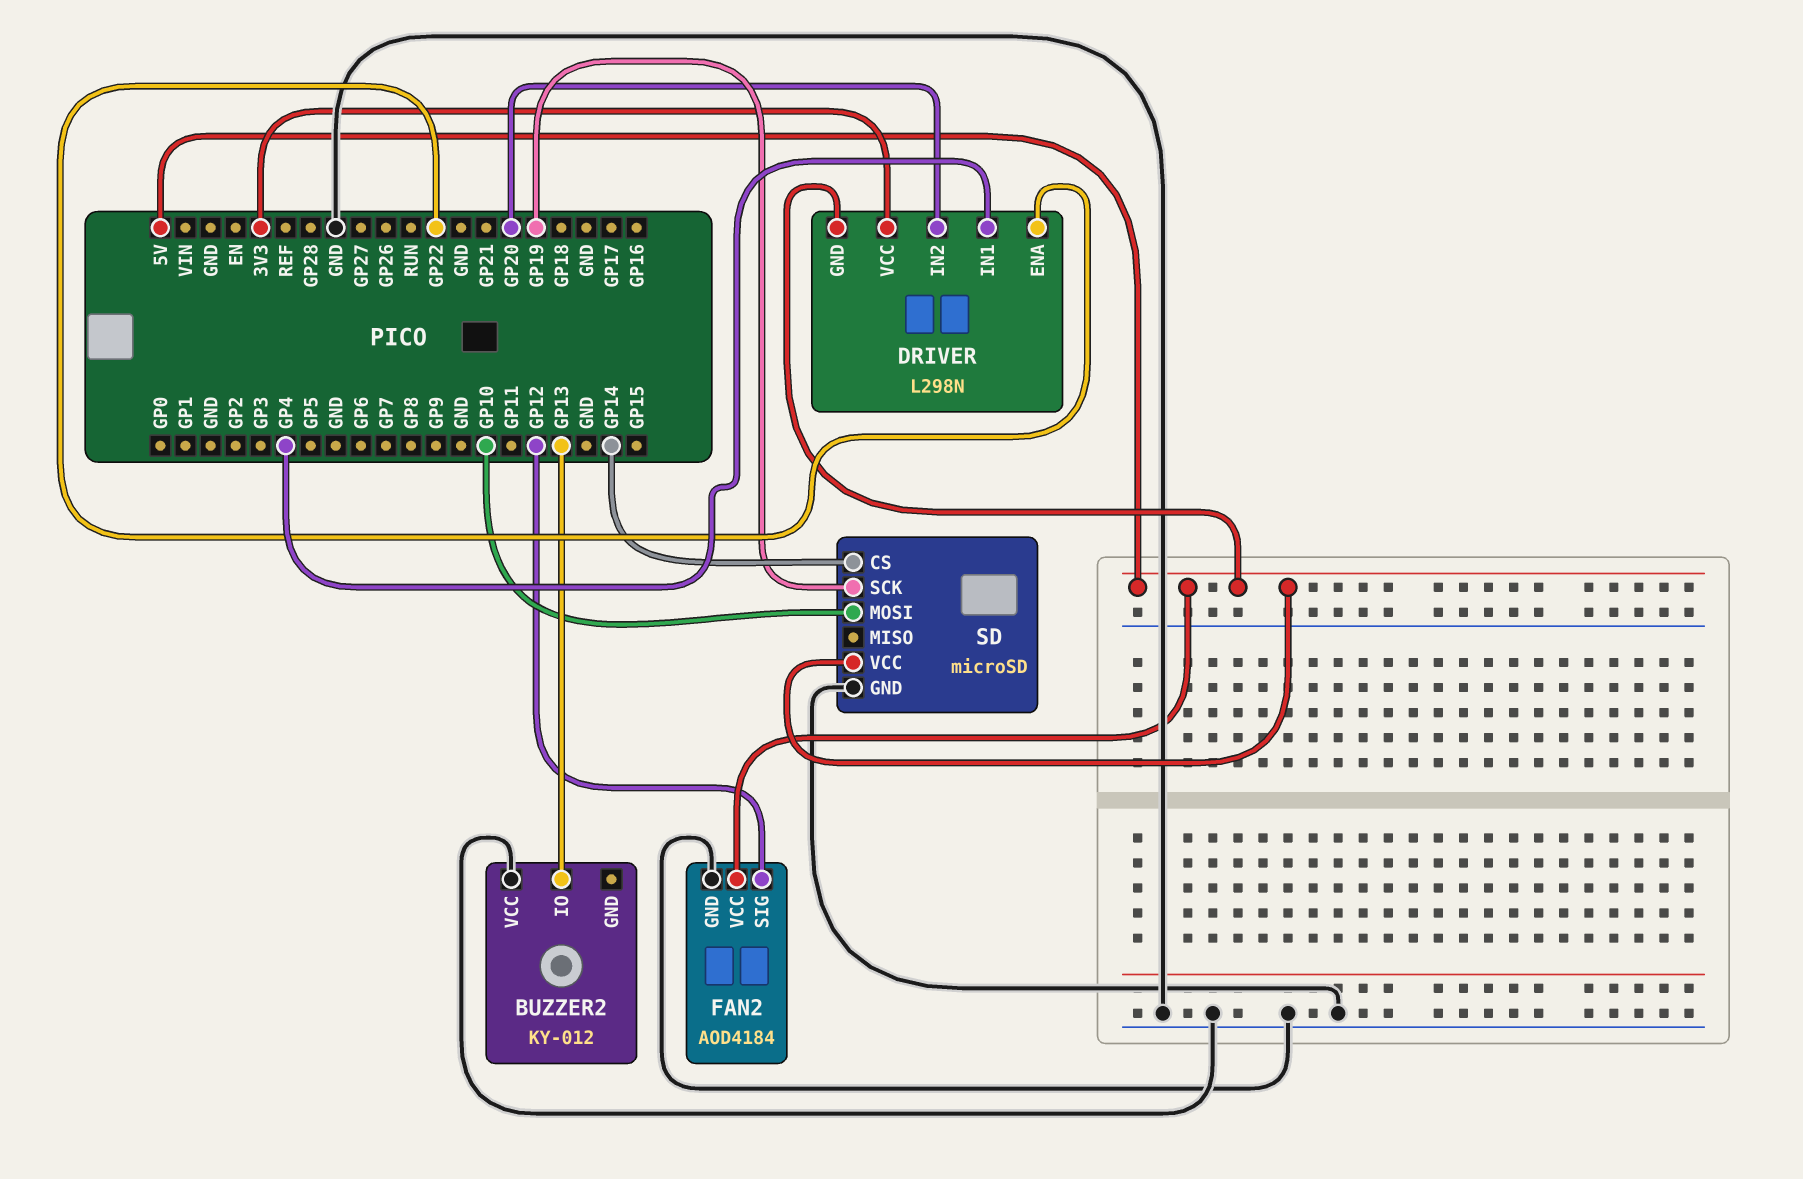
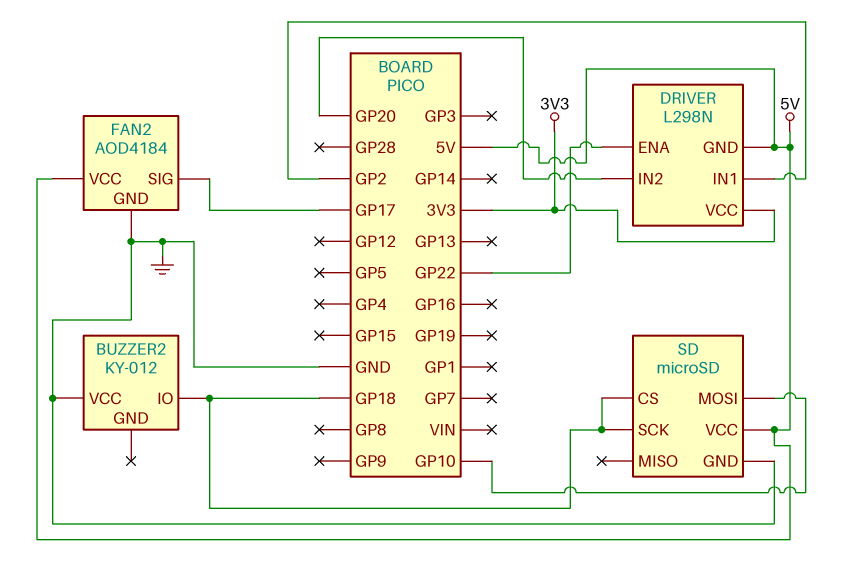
BUZZER2 pin IO: GP13 -> GP18
DRIVER pin IN1: GP4 -> GP2
FAN2 pin SIG: GP12 -> GP17
SD pin CS: GP14 -> GP18
SD pin SCK: GP19 -> GP18

